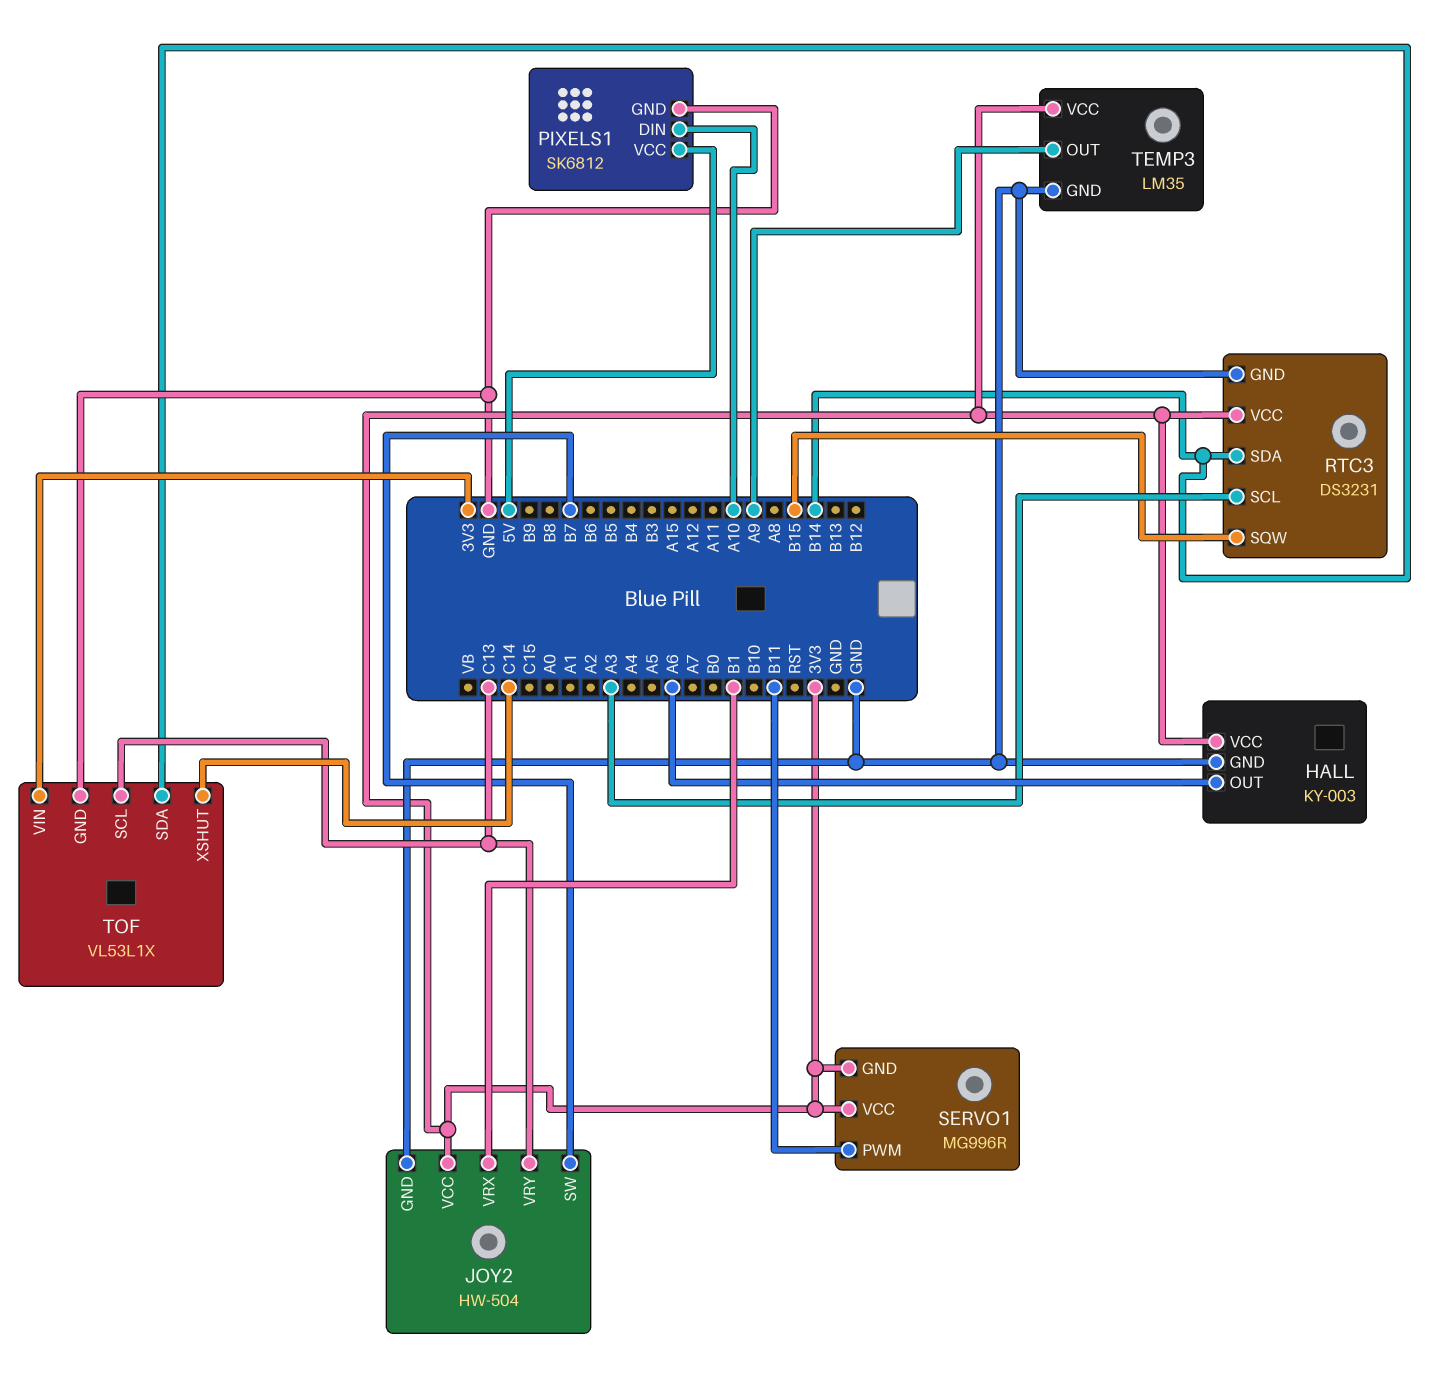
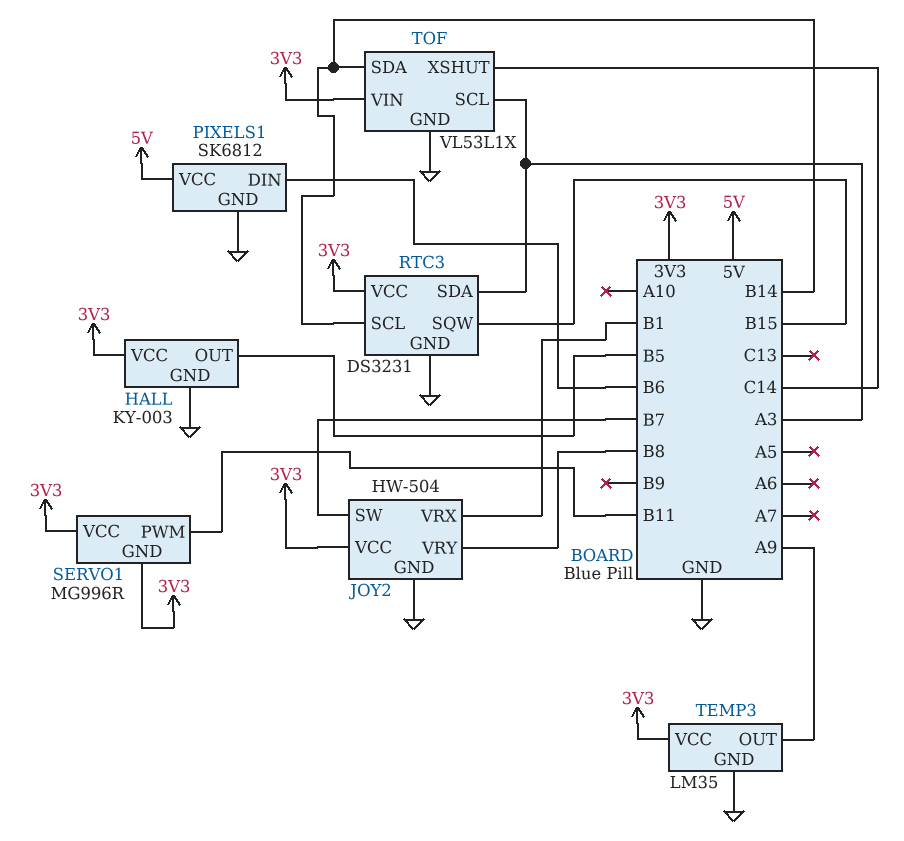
HALL pin OUT: A6 -> B5
JOY2 pin VRY: C13 -> B8
PIXELS1 pin DIN: A10 -> B6
RTC3 pin SCL: A3 -> B14
RTC3 pin SDA: B14 -> A3
TOF pin SCL: C13 -> A3

